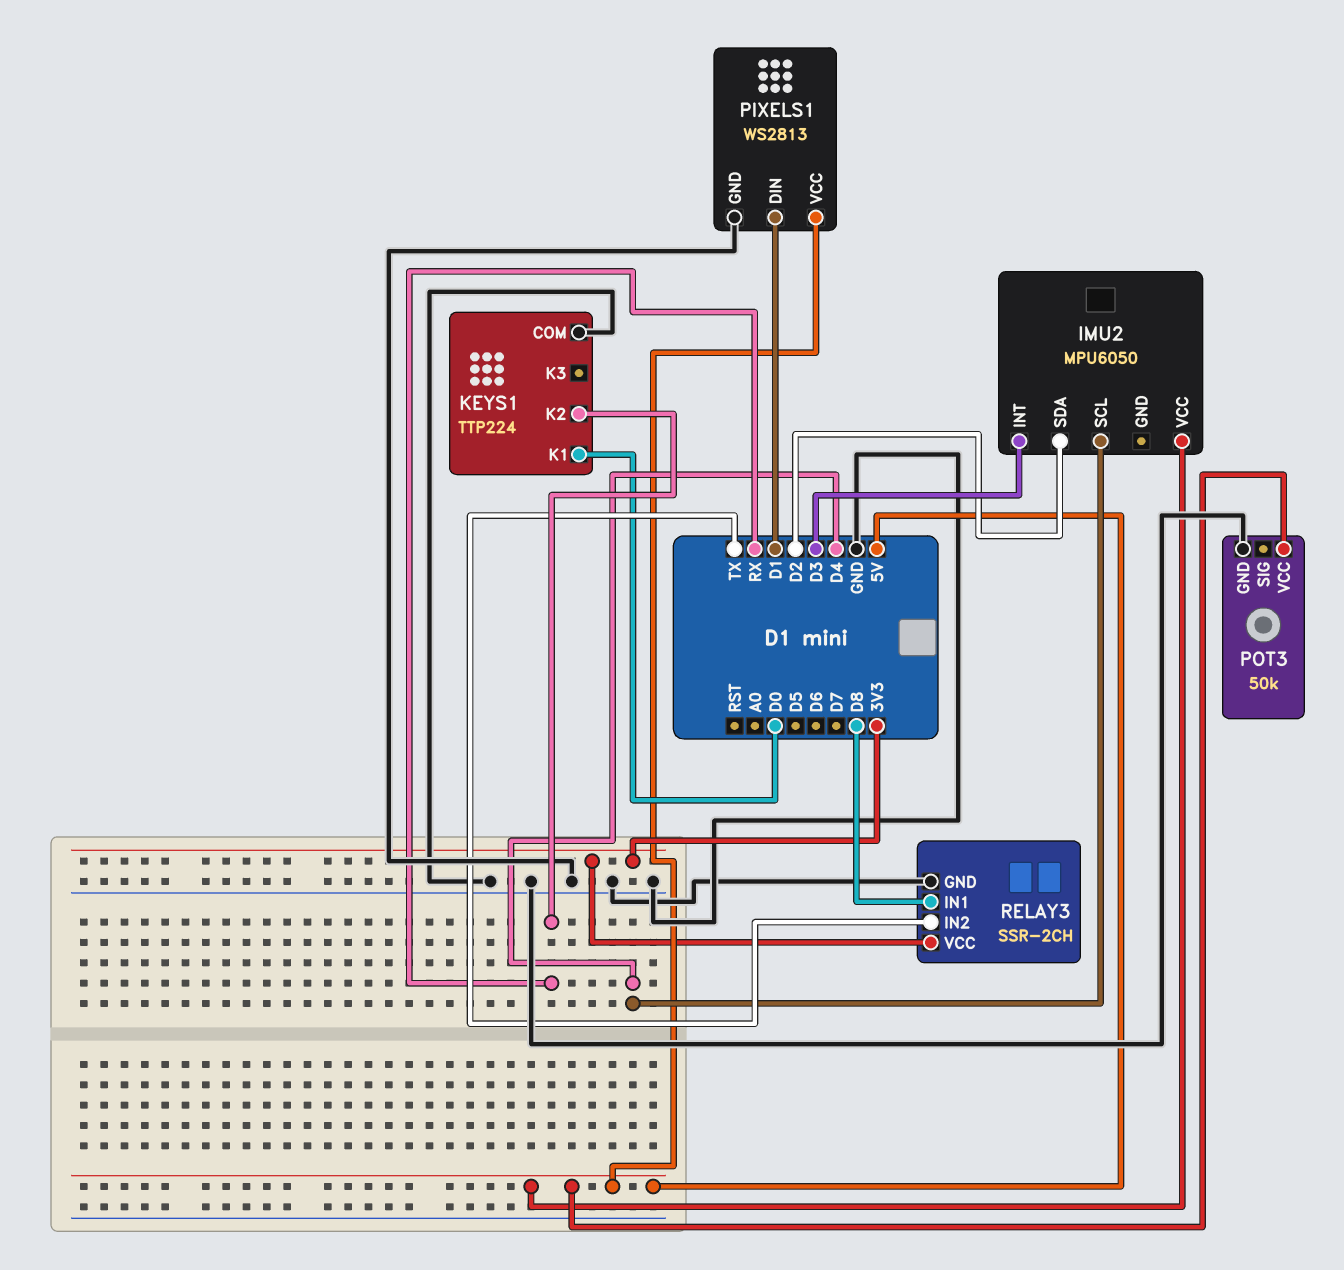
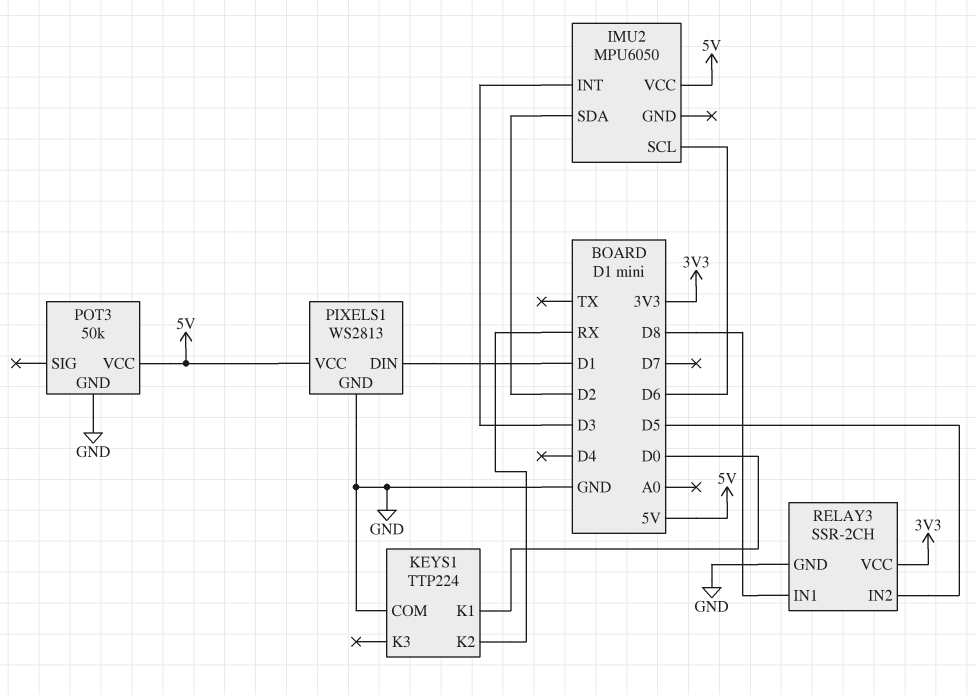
IMU2 pin SCL: D4 -> D6
RELAY3 pin IN2: TX -> D5

